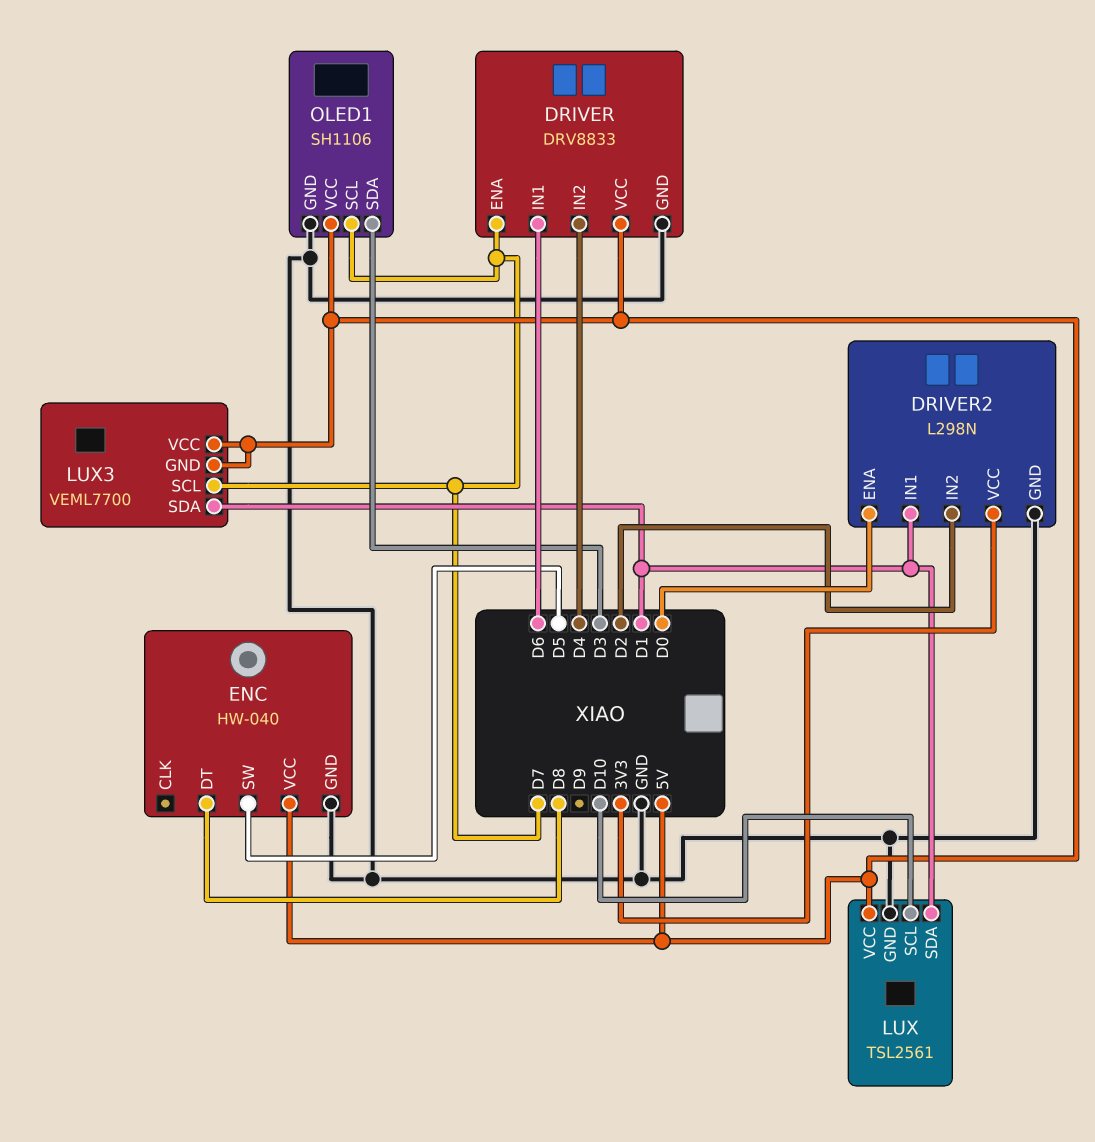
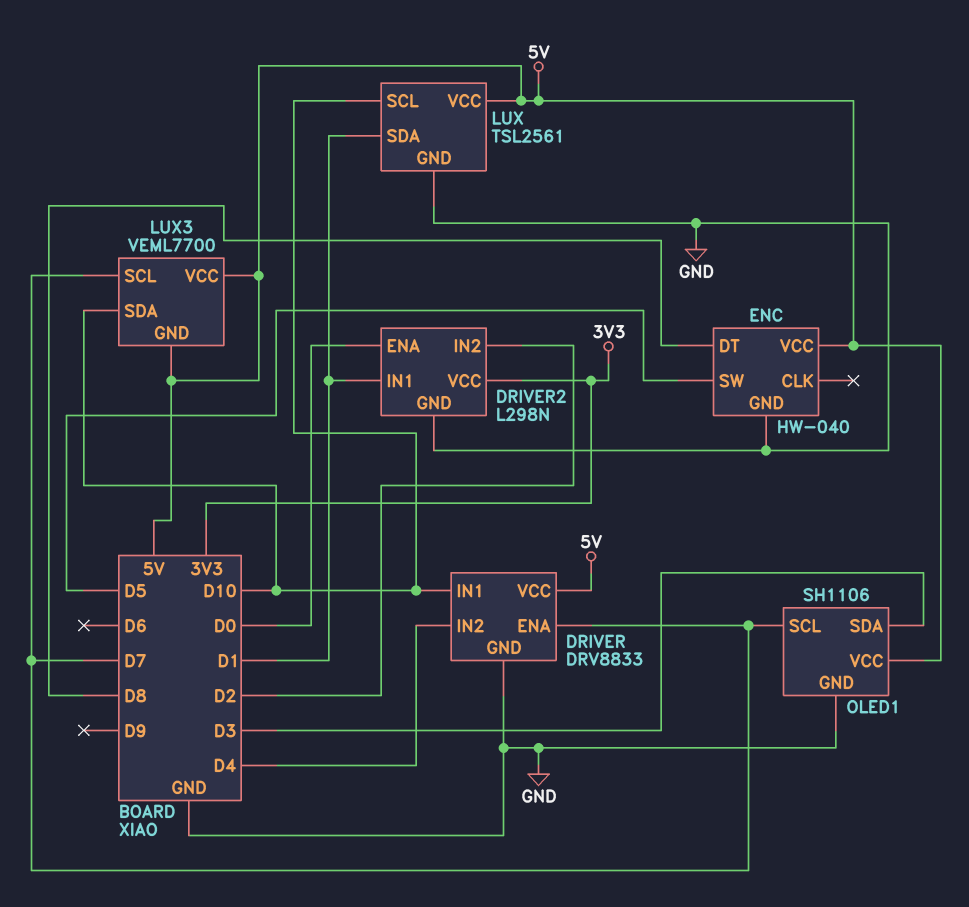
DRIVER pin IN1: D6 -> D10
LUX3 pin SDA: D1 -> D10

